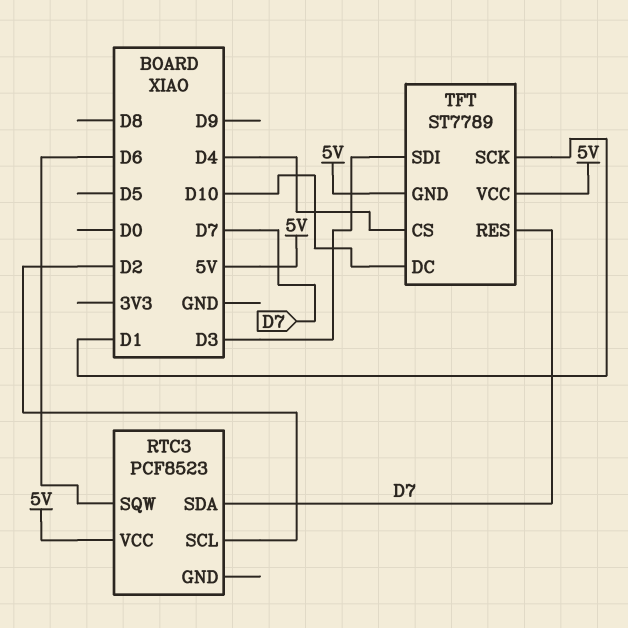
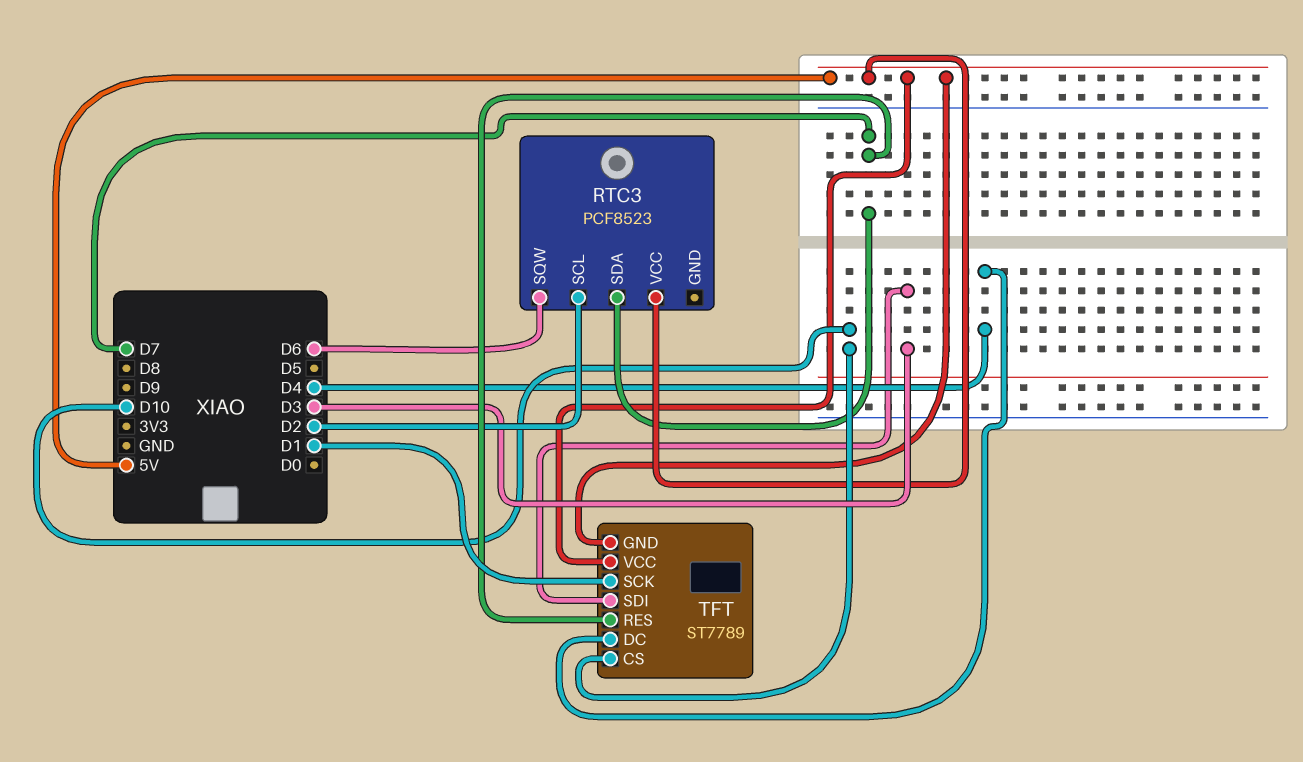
TFT pin CS: D4 -> D10
TFT pin DC: D10 -> D4

